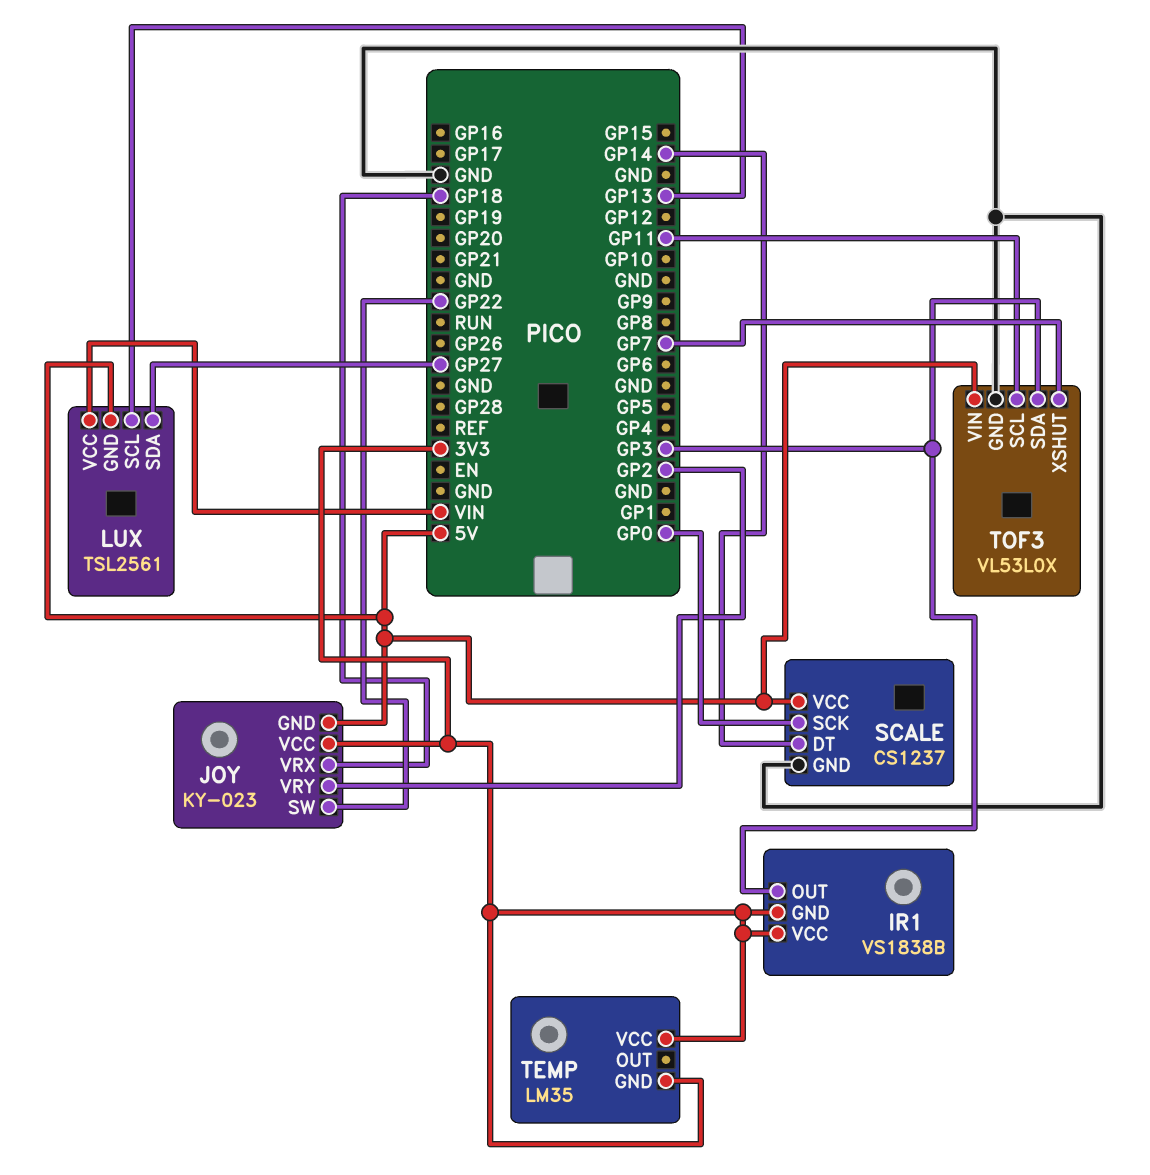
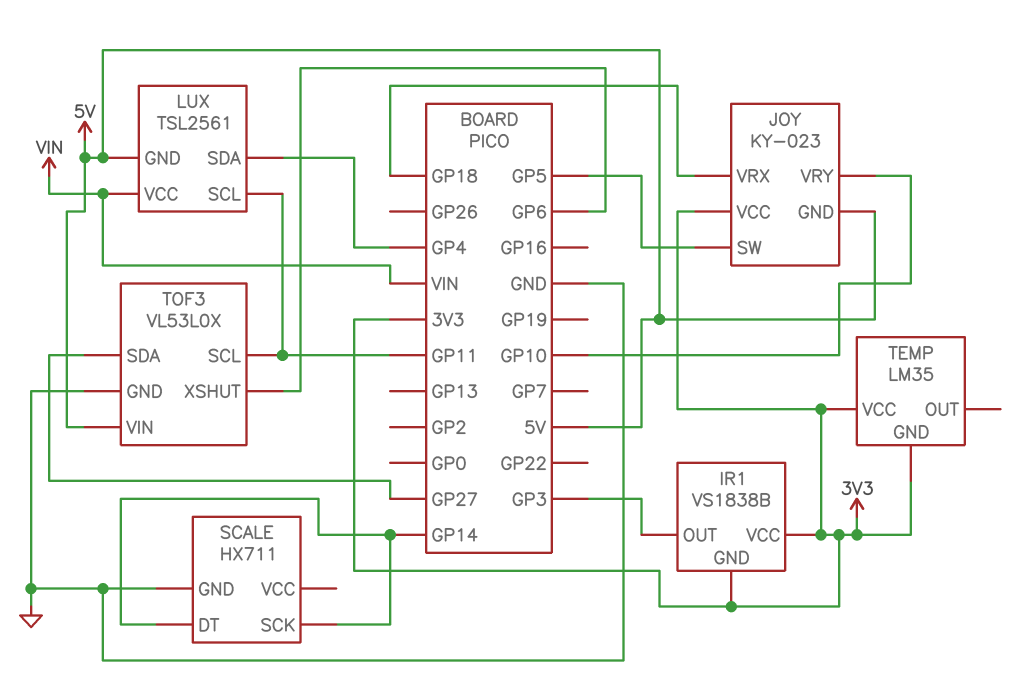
JOY pin SW: GP22 -> GP5
JOY pin VRY: GP2 -> GP10
LUX pin SCL: GP13 -> GP11
LUX pin SDA: GP27 -> GP4
SCALE: CS1237 -> HX711
SCALE pin SCK: GP0 -> GP14
SCALE pin VCC: 5V -> none
TOF3 pin SDA: GP3 -> GP27
TOF3 pin XSHUT: GP7 -> GP6

